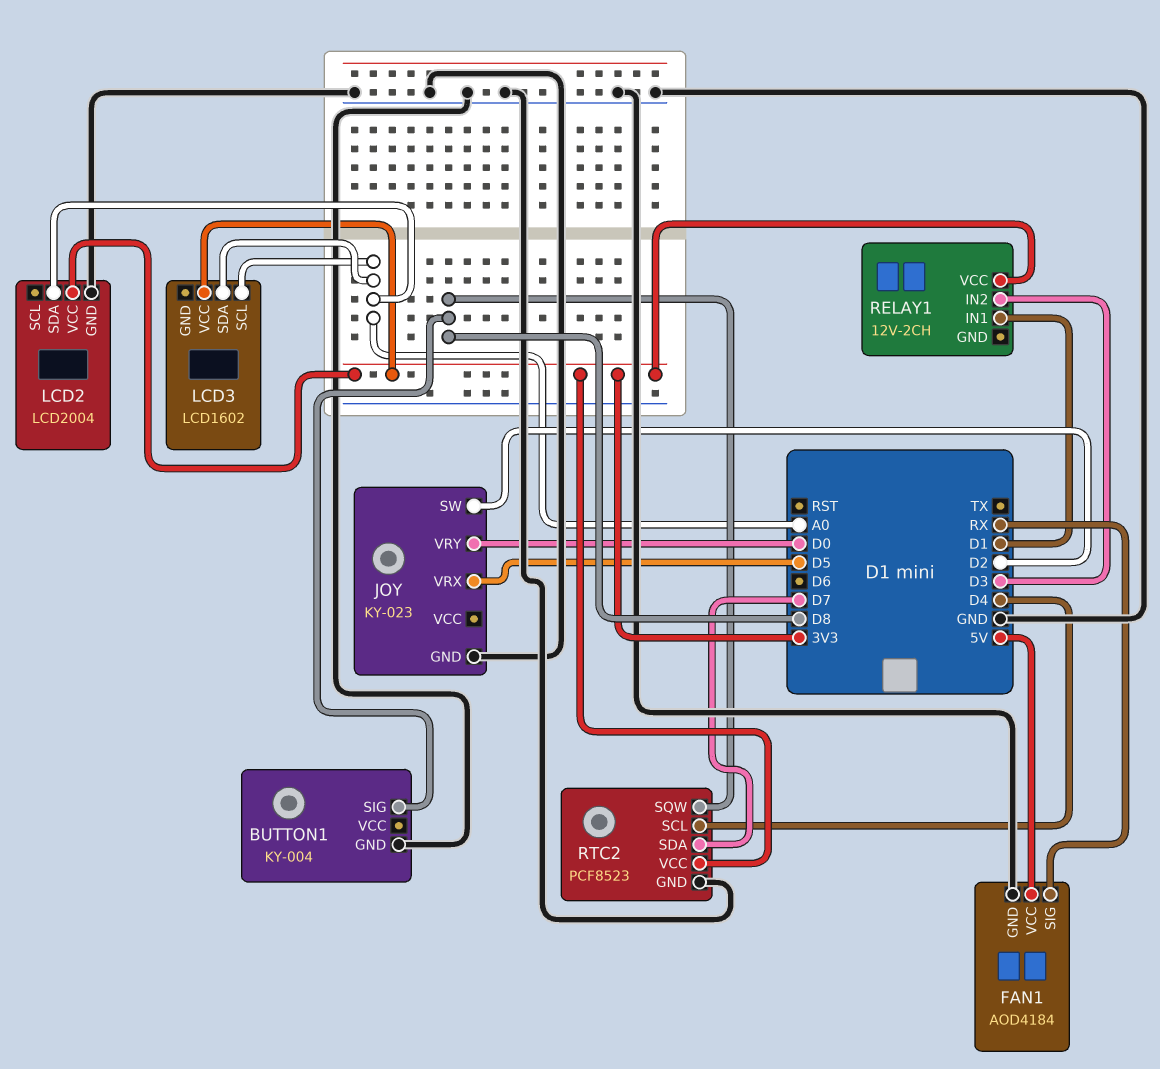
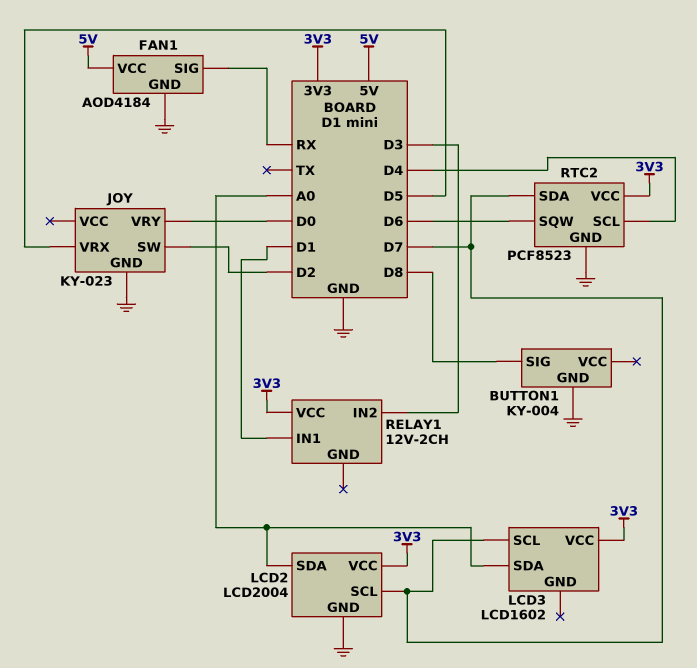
LCD2 pin SCL: none -> D7
LCD3 pin SCL: A0 -> D7
RTC2 pin SQW: D8 -> D6

